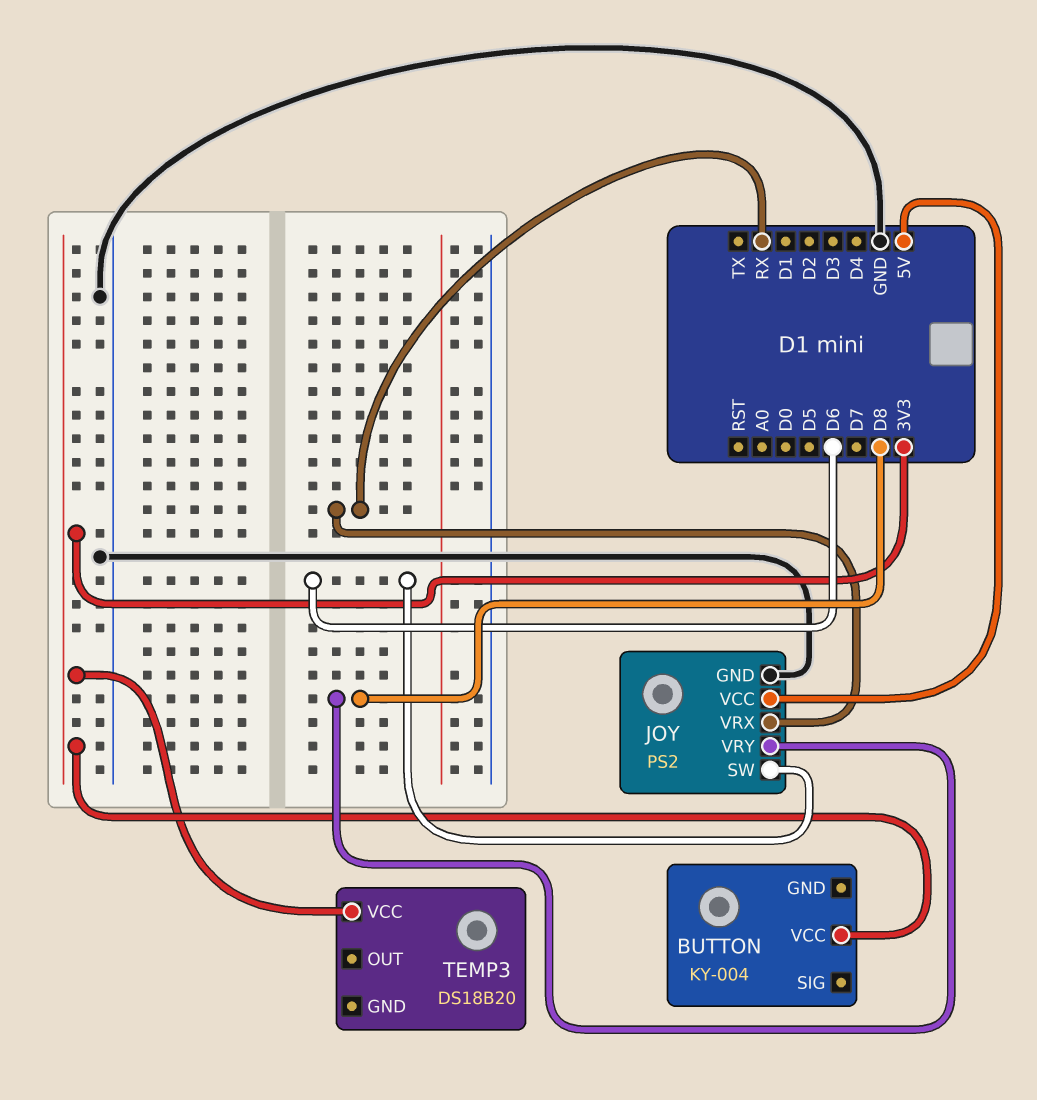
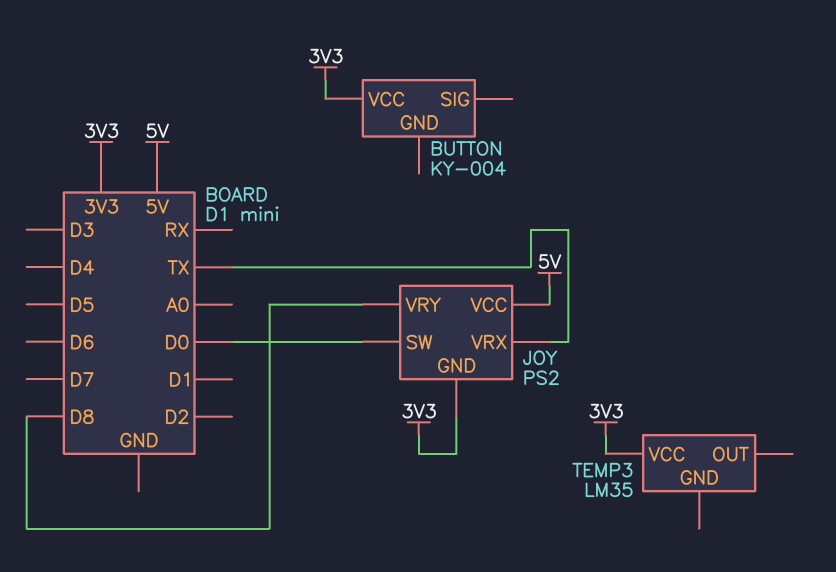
JOY pin GND: GND -> 3V3
JOY pin SW: D6 -> D0
JOY pin VRX: RX -> TX
TEMP3: DS18B20 -> LM35

